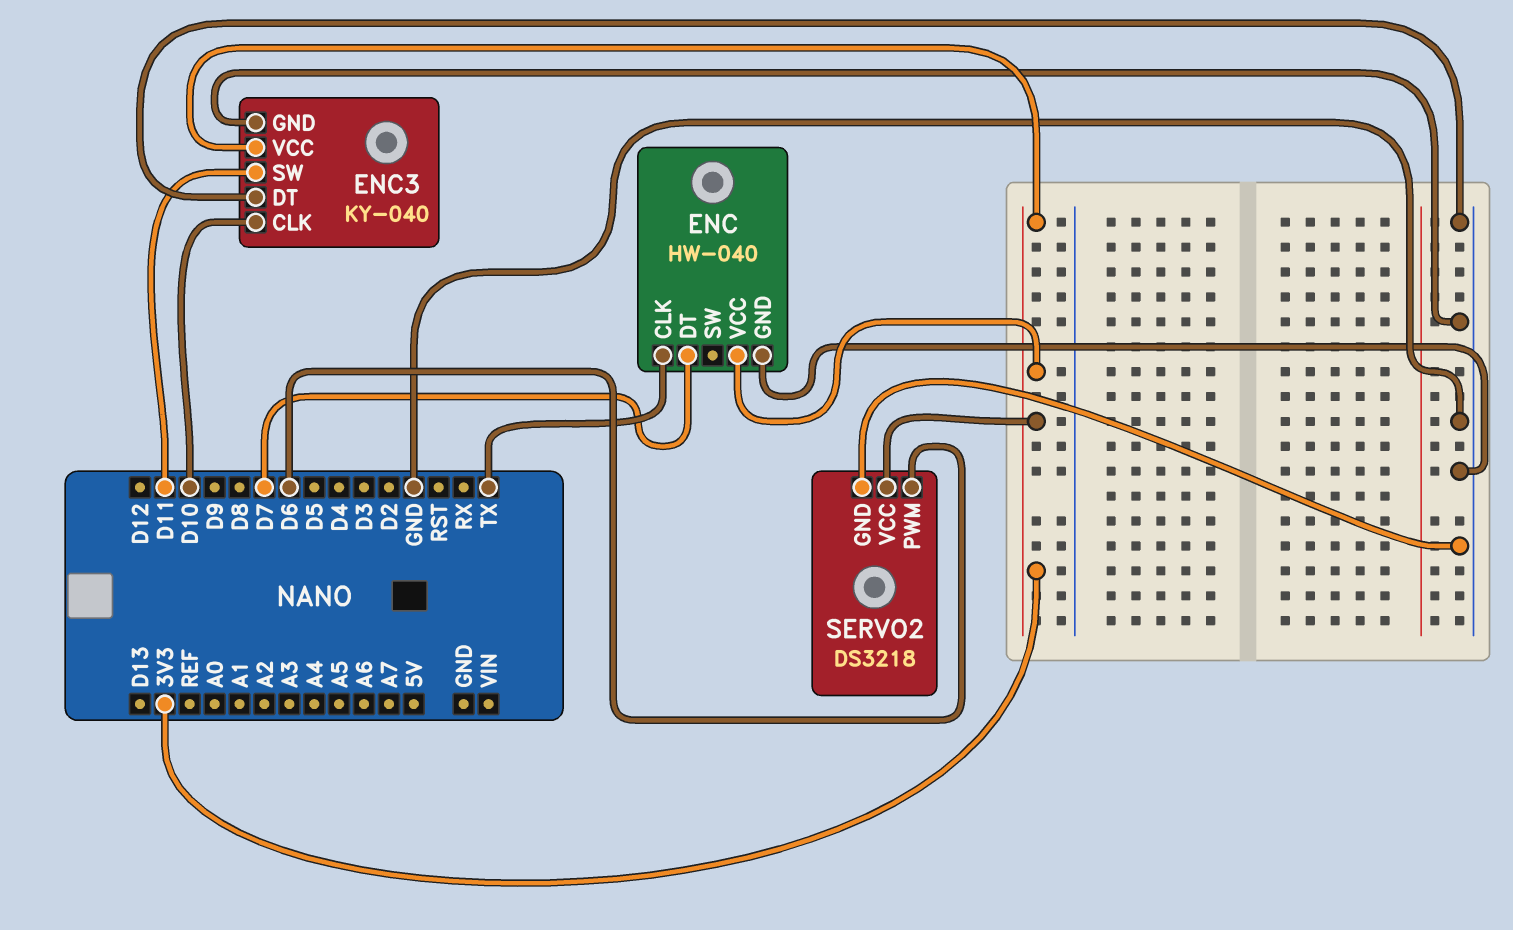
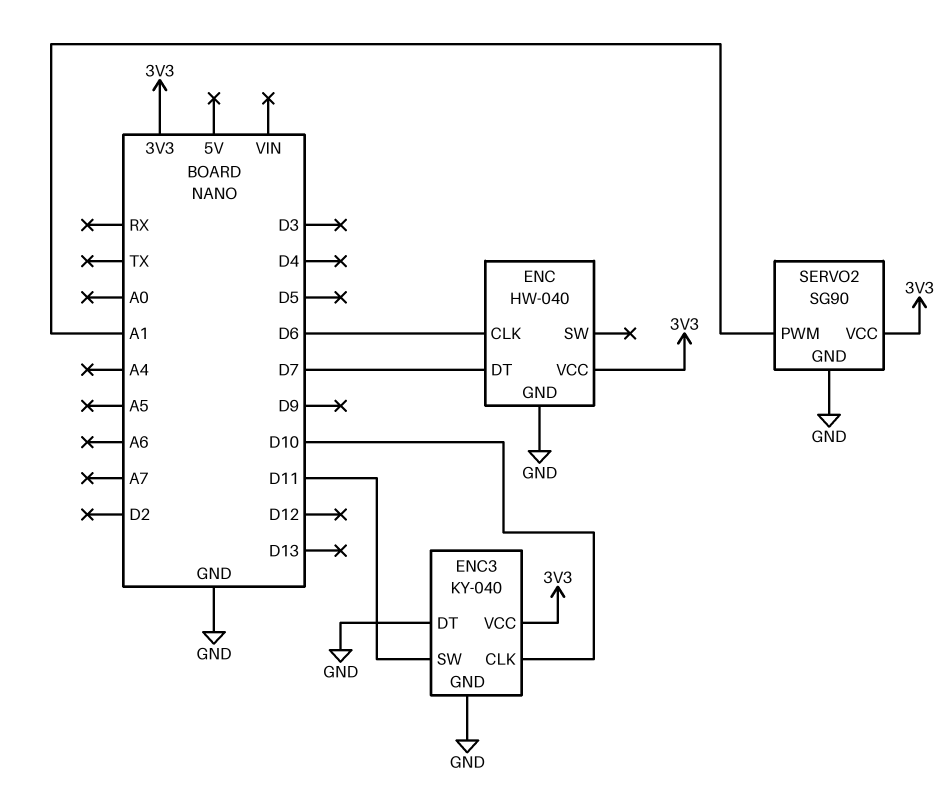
ENC pin CLK: TX -> D6
SERVO2: DS3218 -> SG90
SERVO2 pin PWM: D6 -> A1

